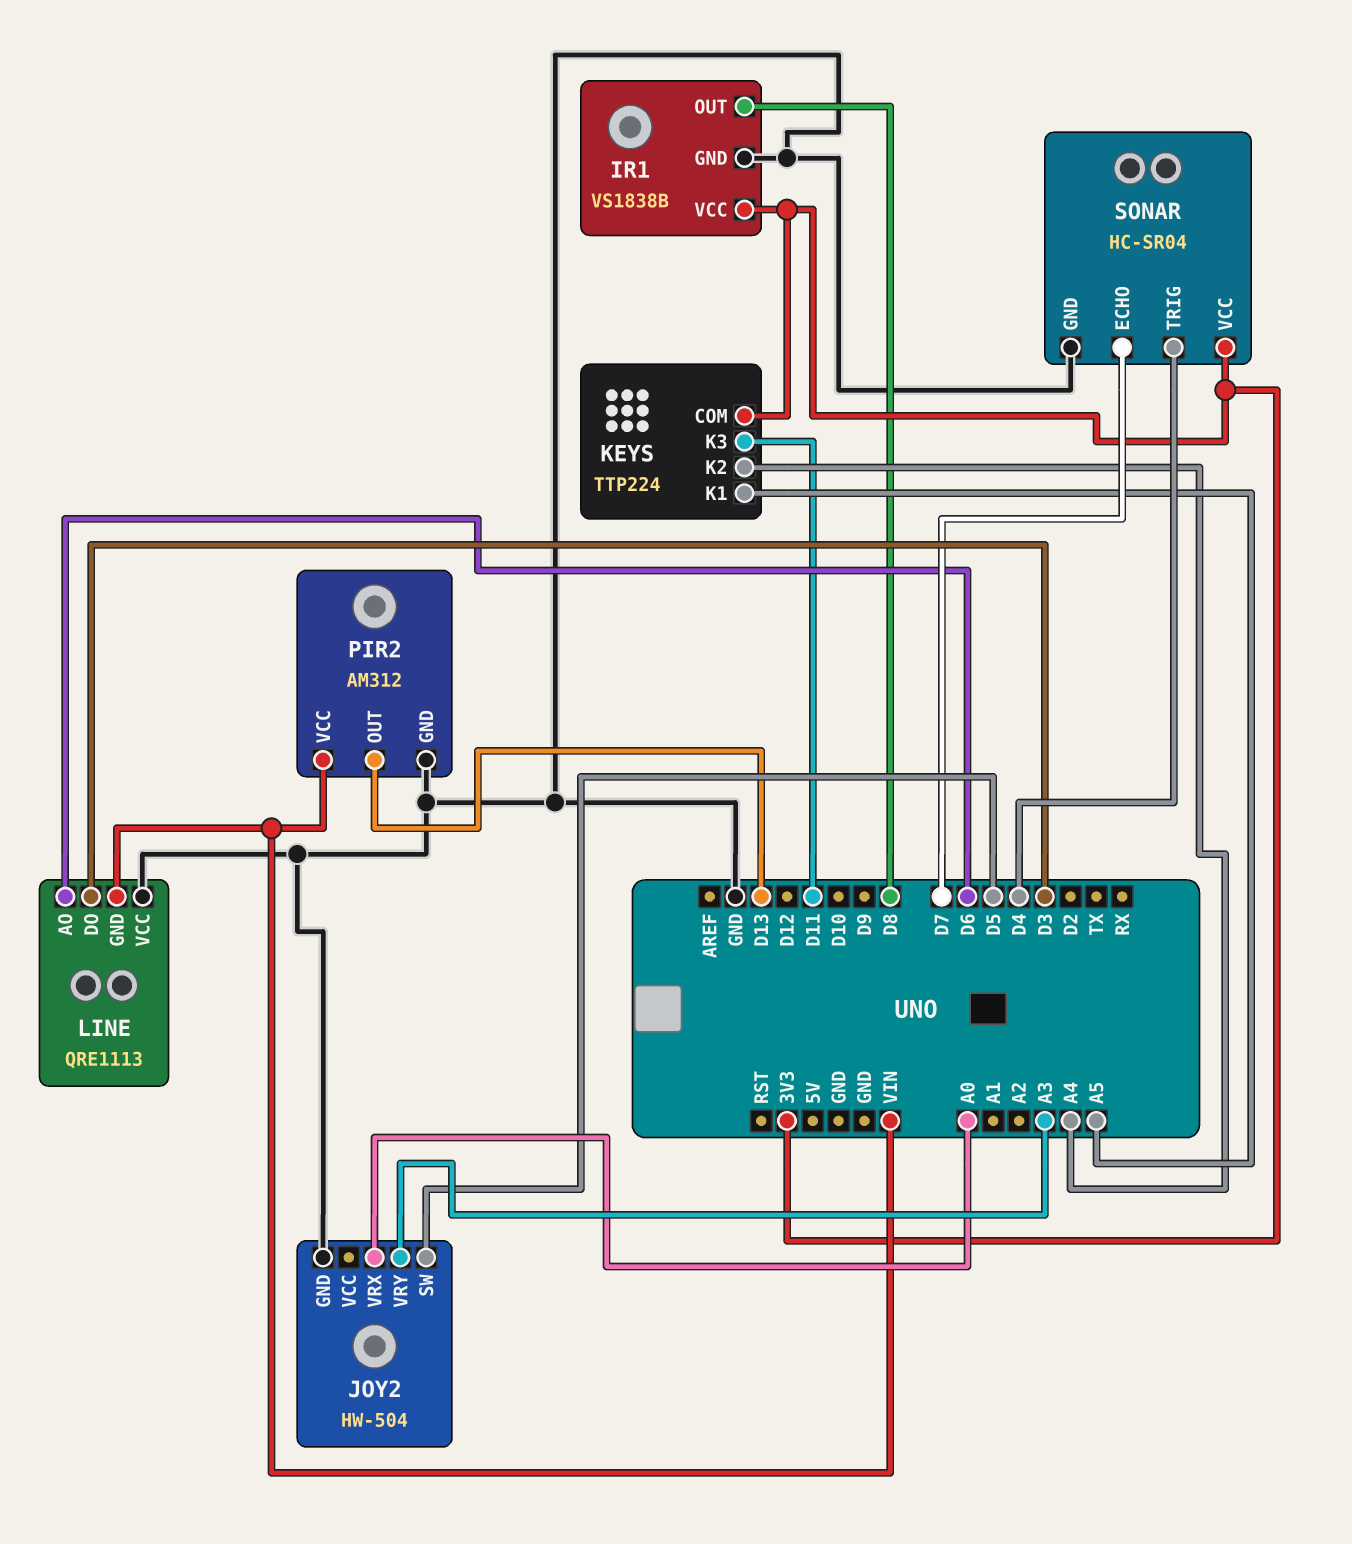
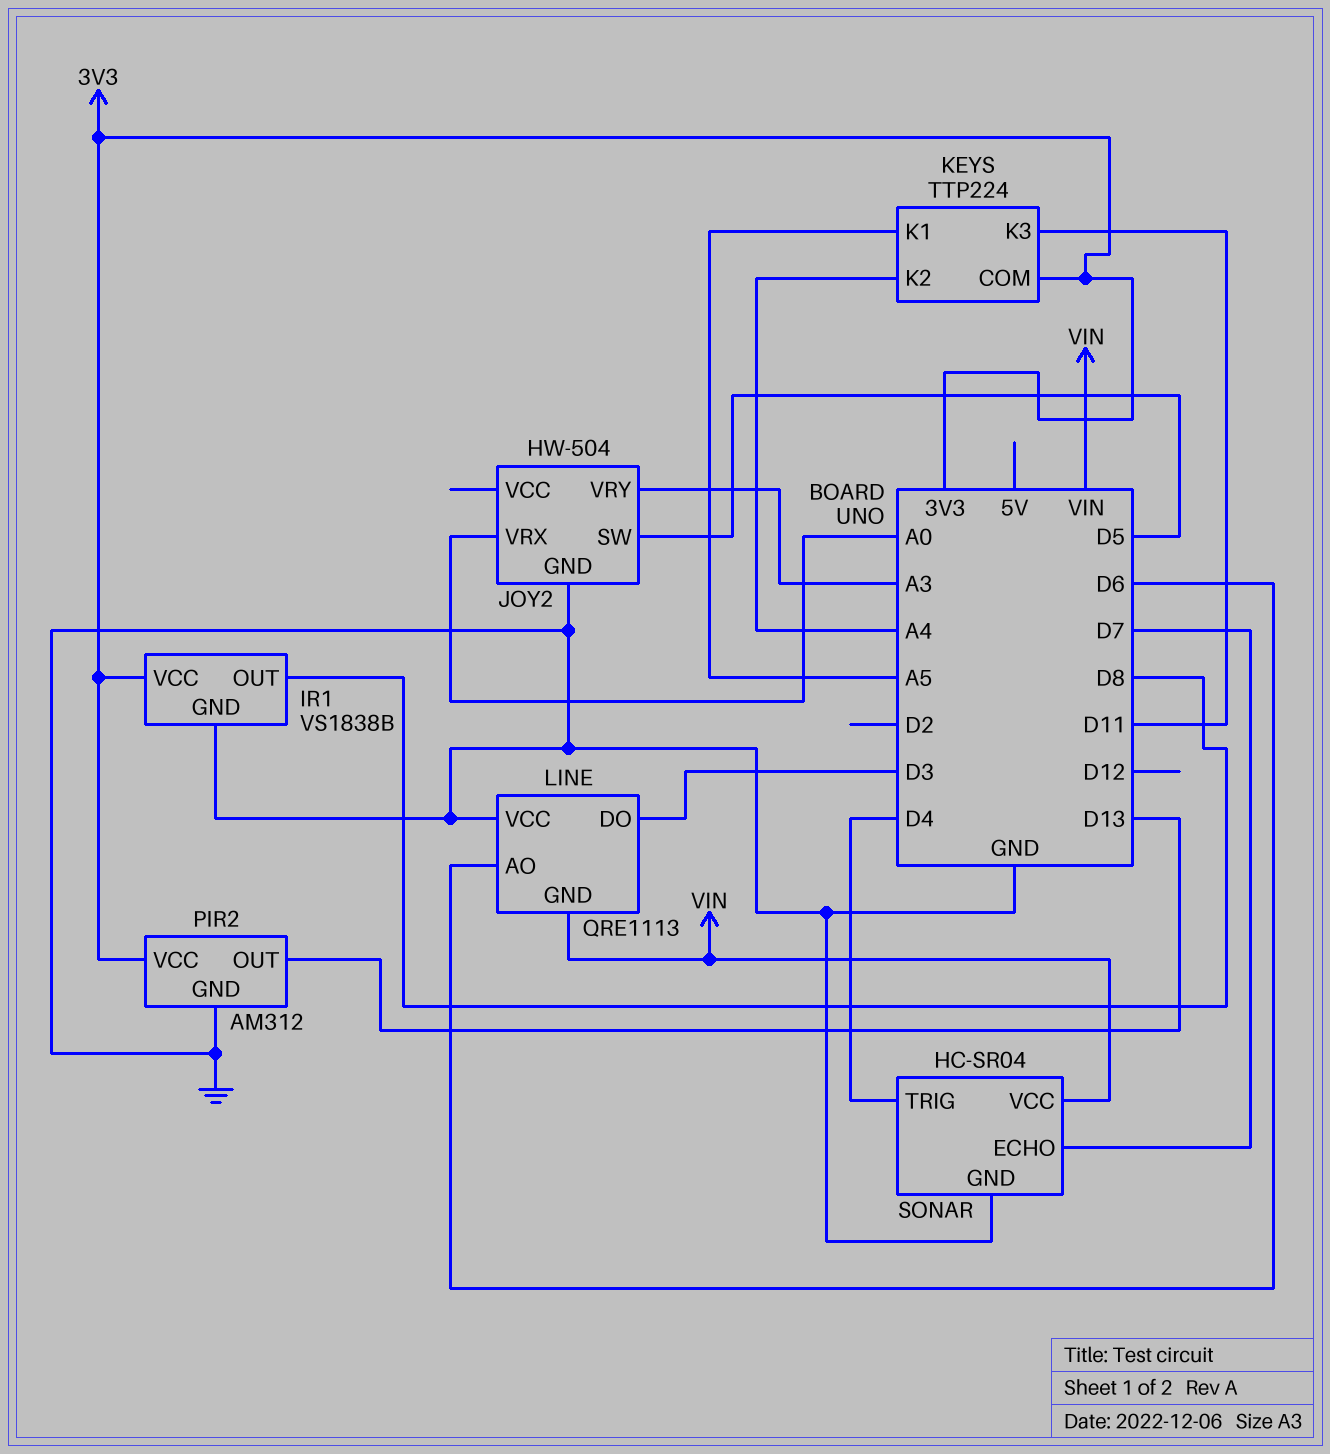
PIR2 pin VCC: VIN -> 3V3
SONAR pin VCC: 3V3 -> VIN

